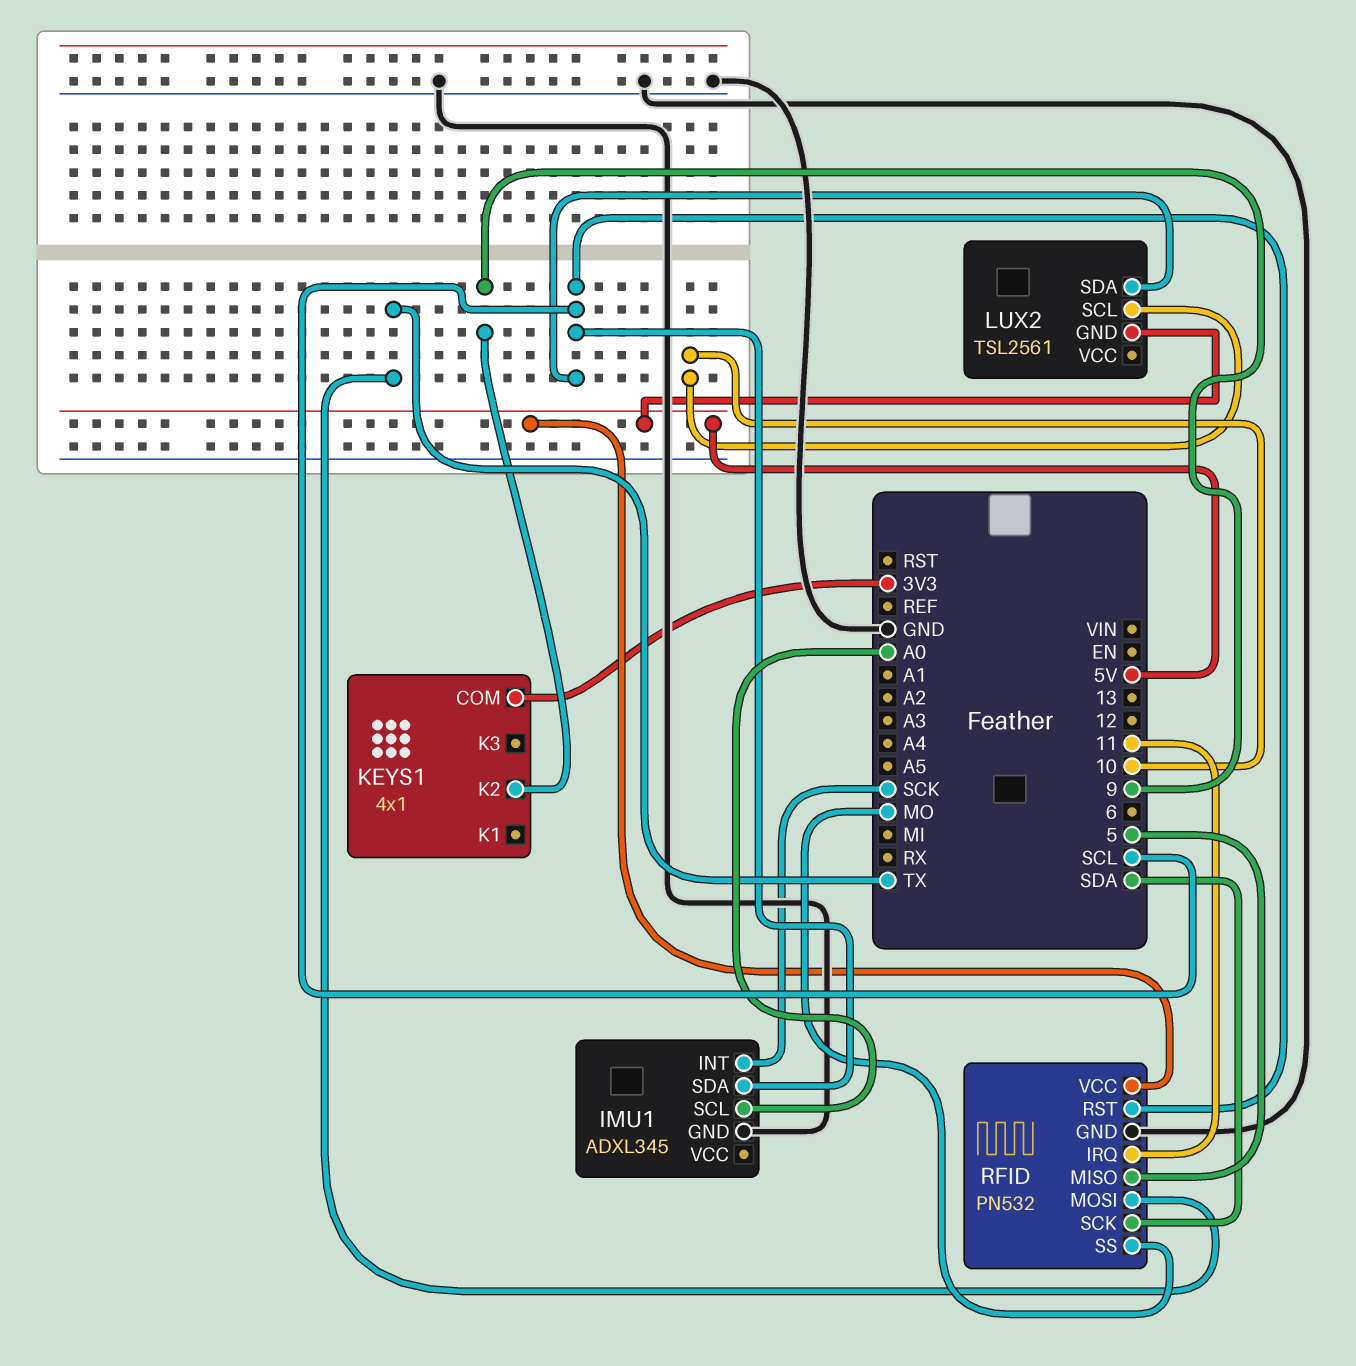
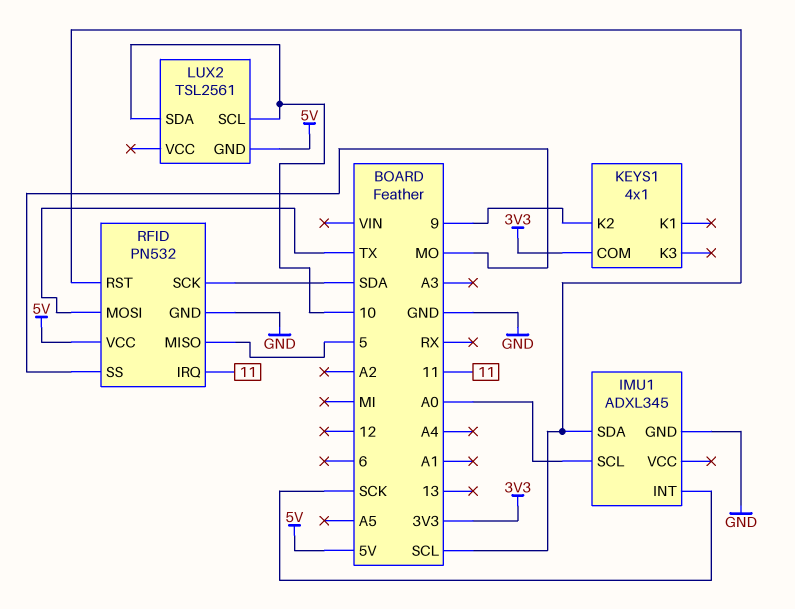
LUX2 pin SDA: SCL -> 10

